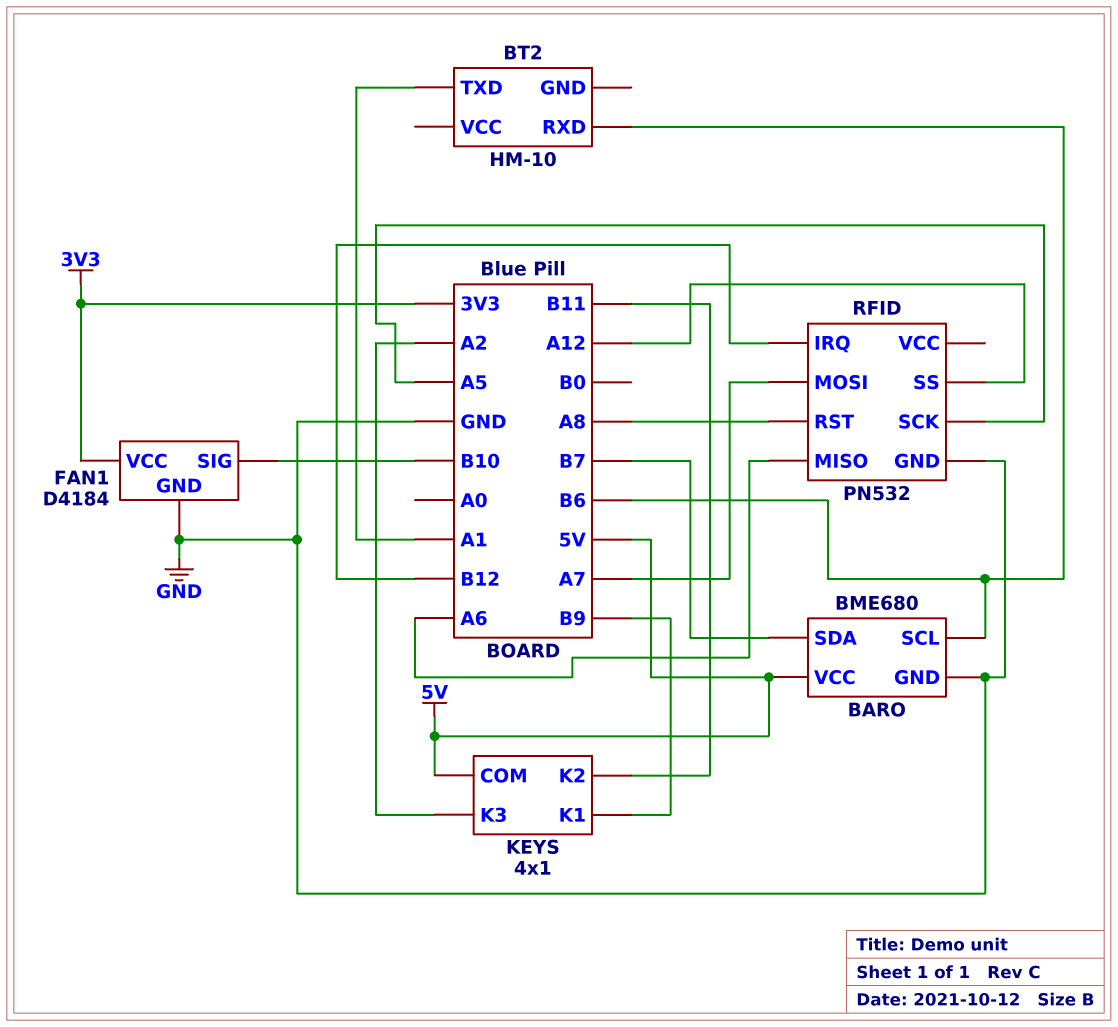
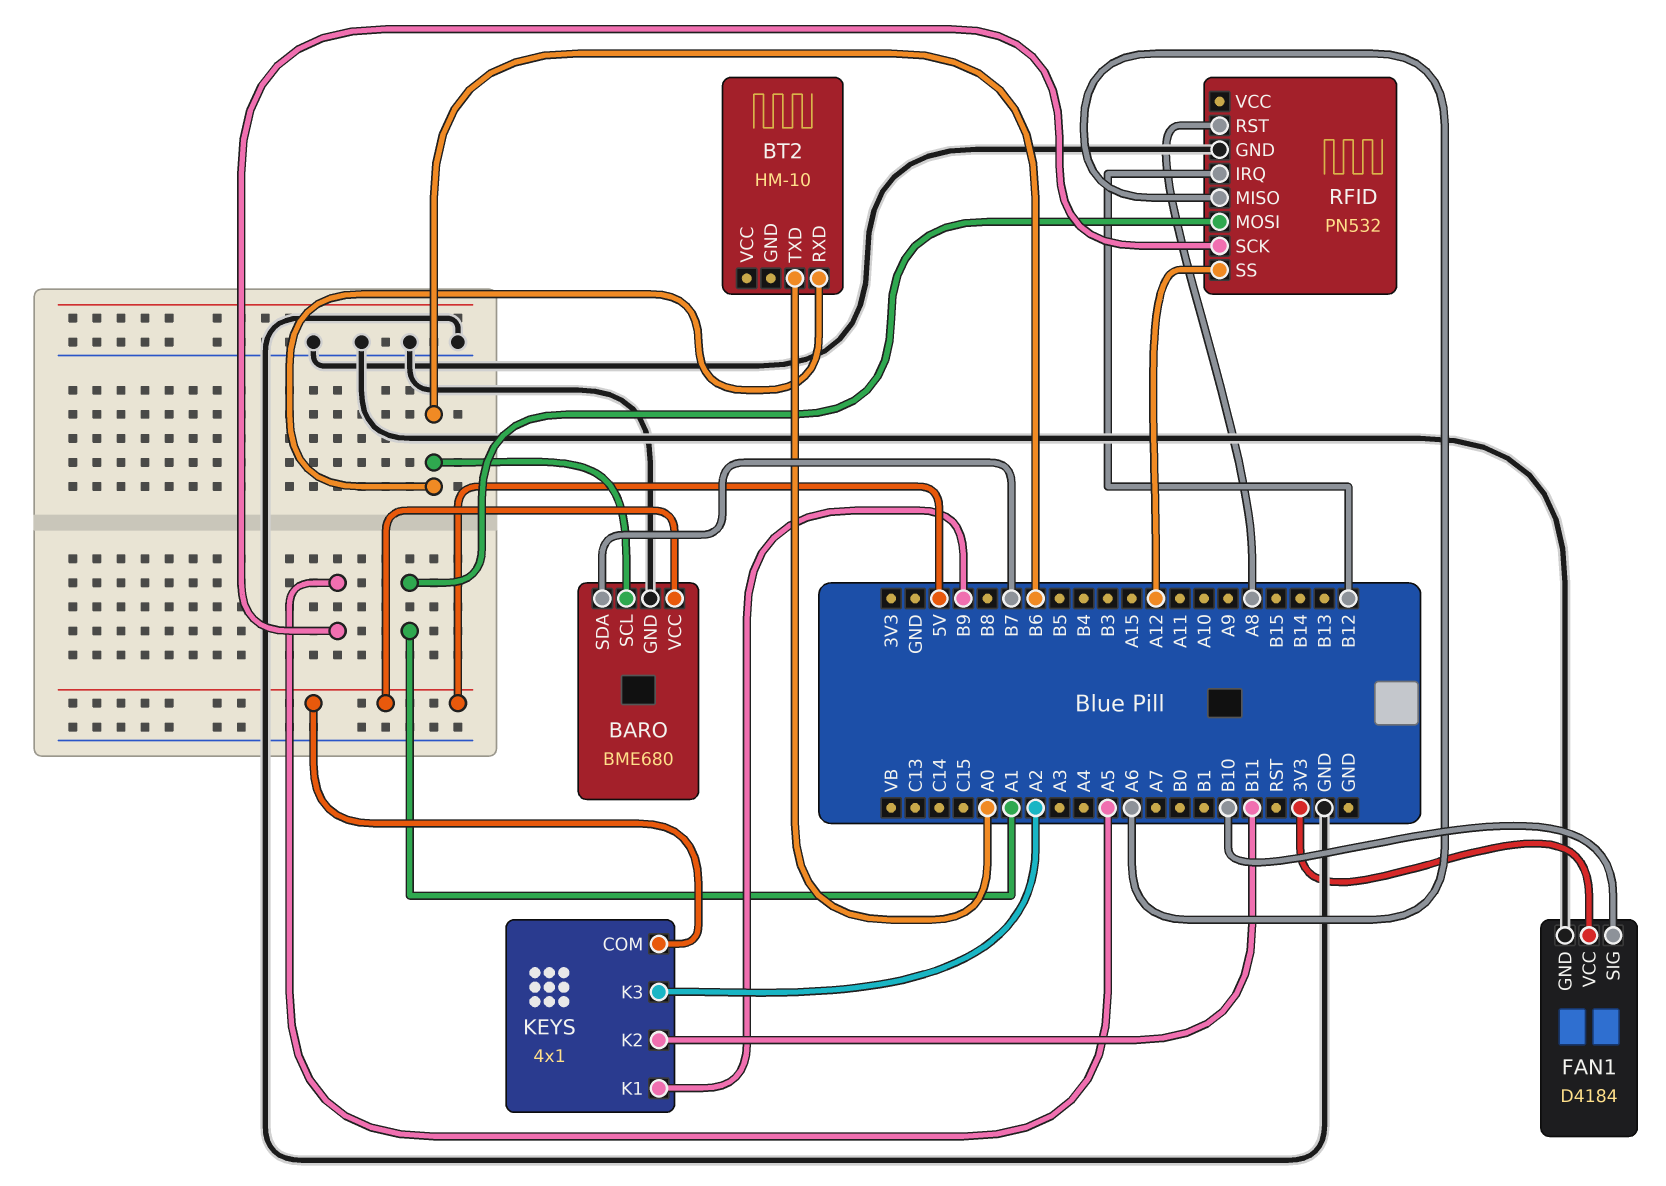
BT2 pin TXD: A1 -> A0
RFID pin MOSI: A7 -> A1

